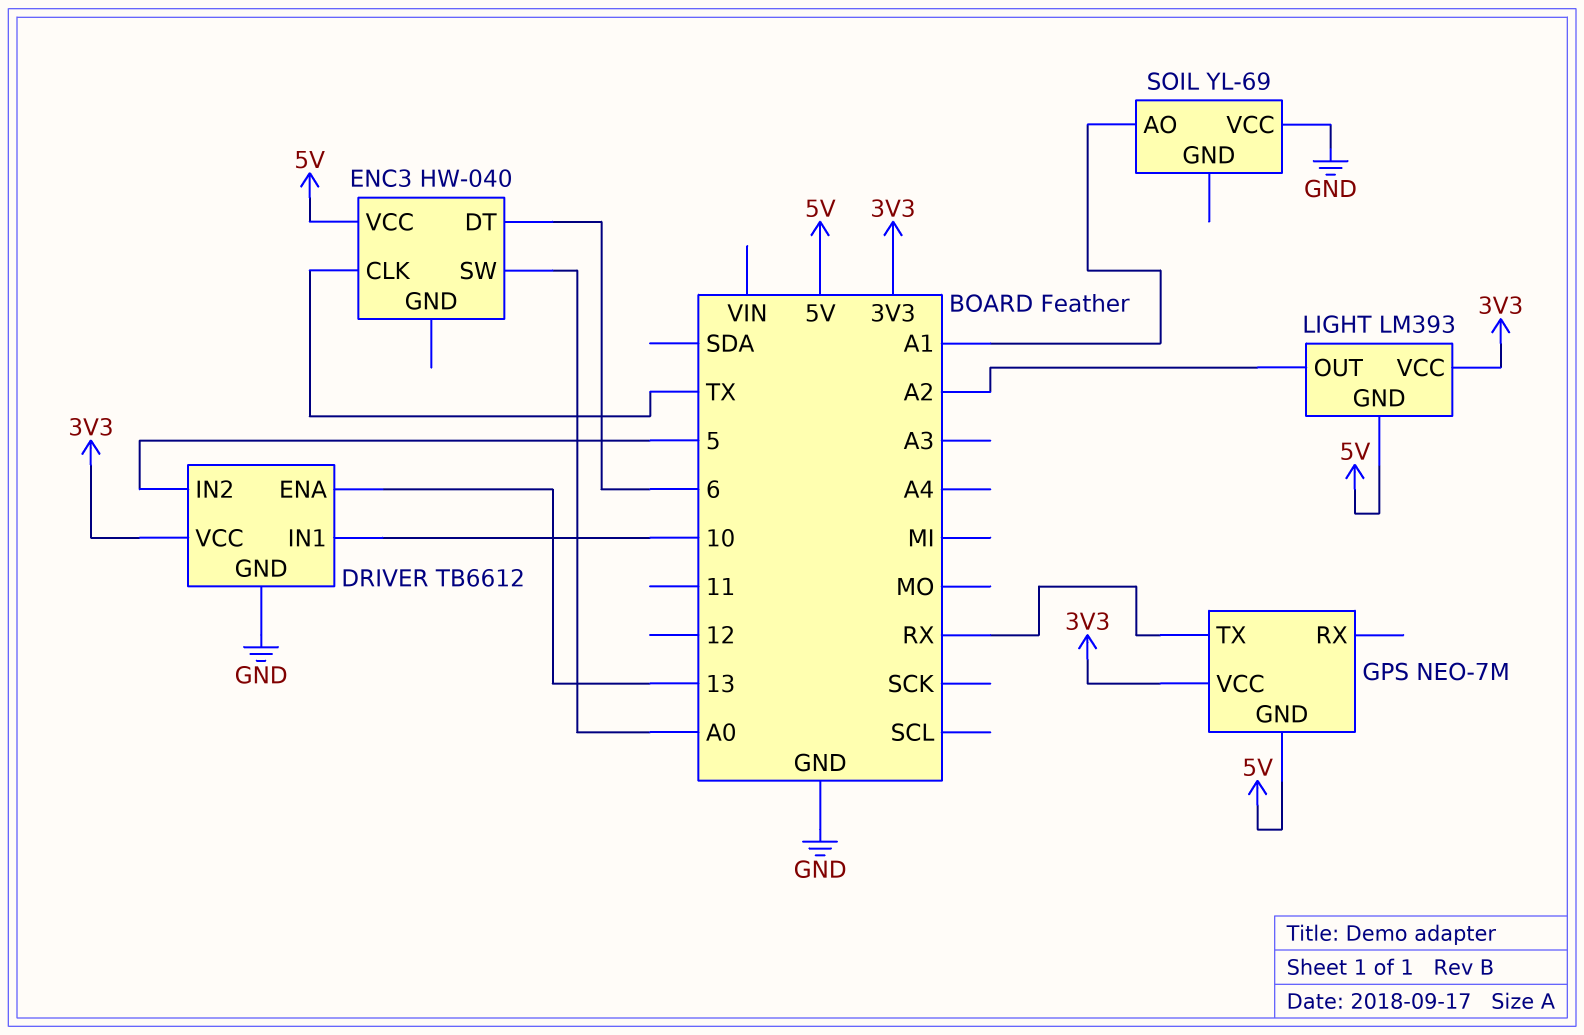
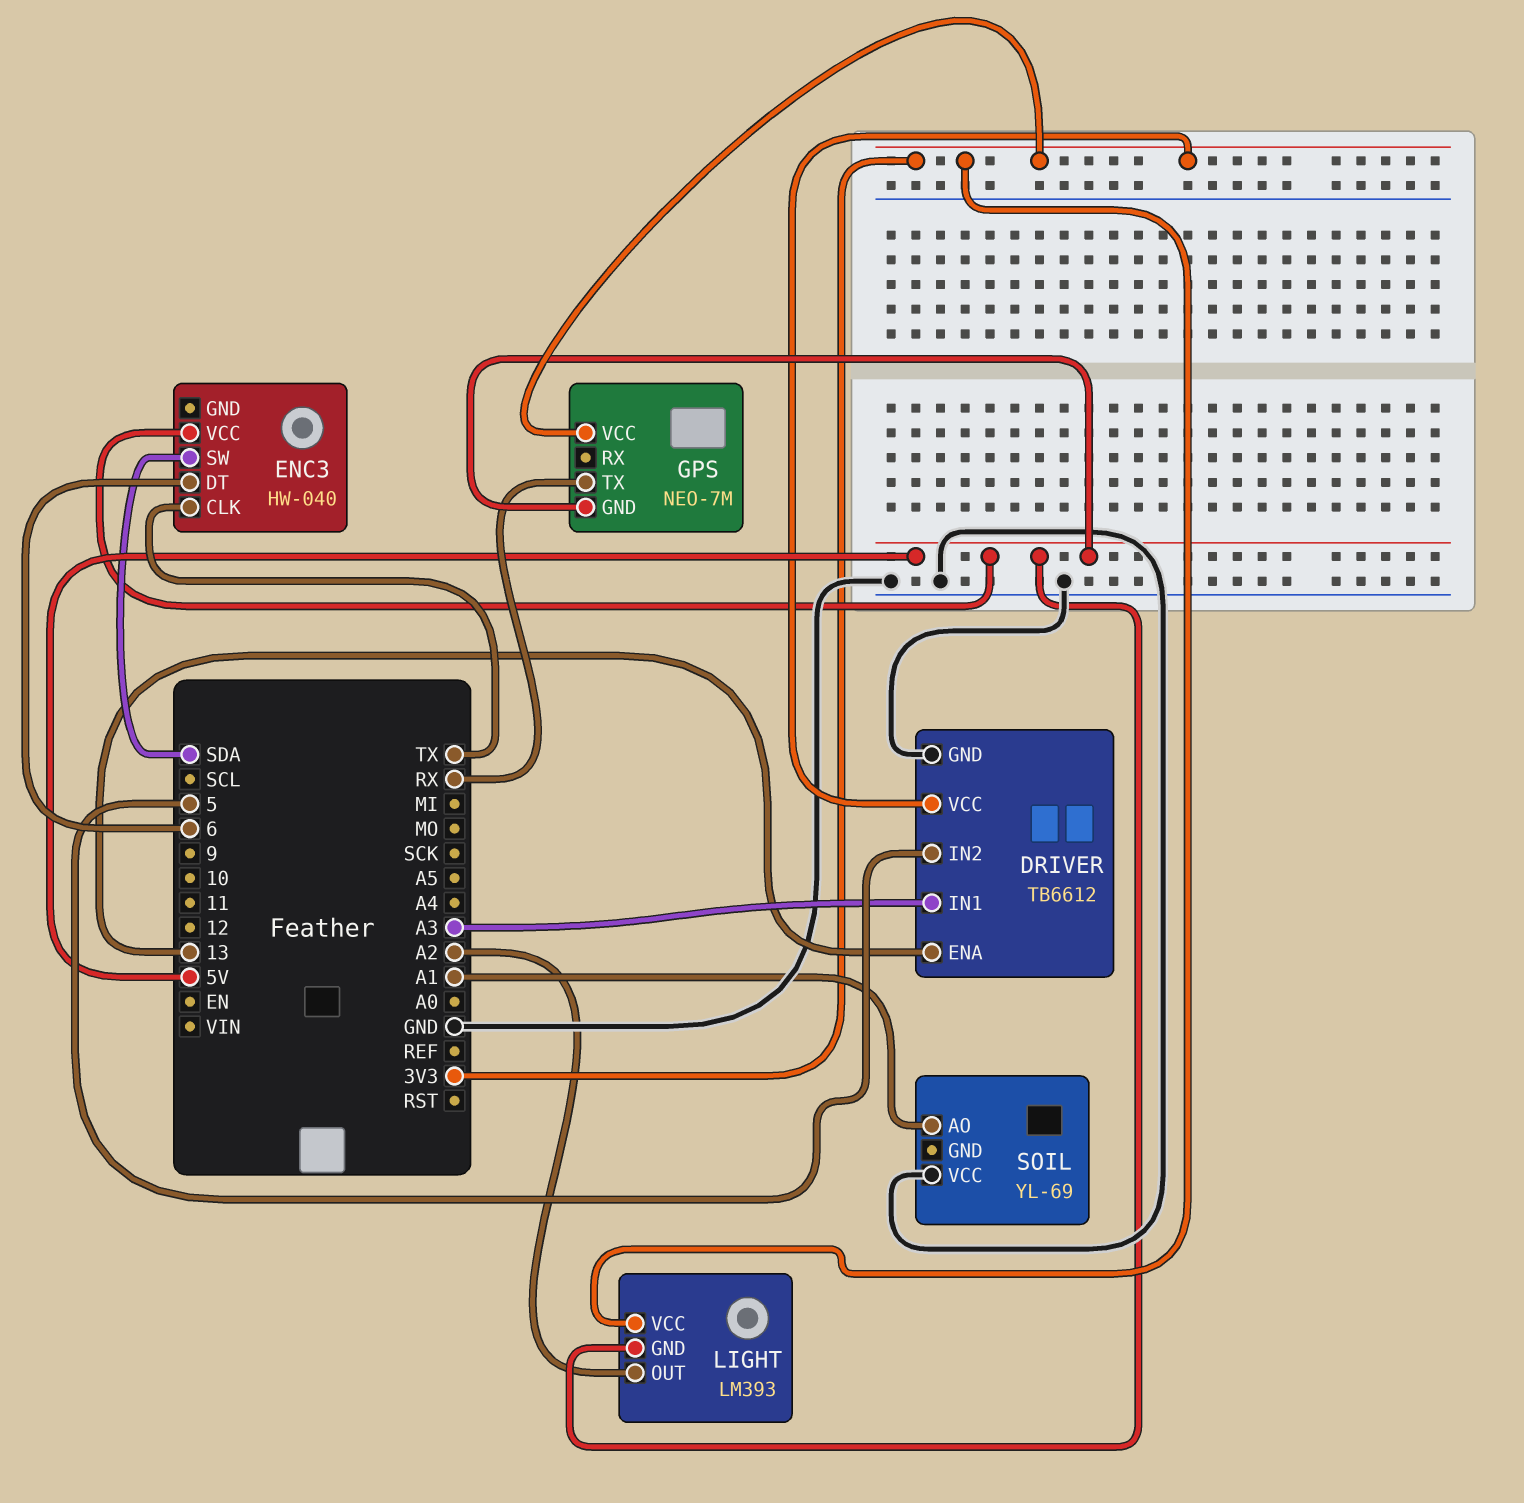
DRIVER pin IN1: 10 -> A3
ENC3 pin SW: A0 -> SDA

